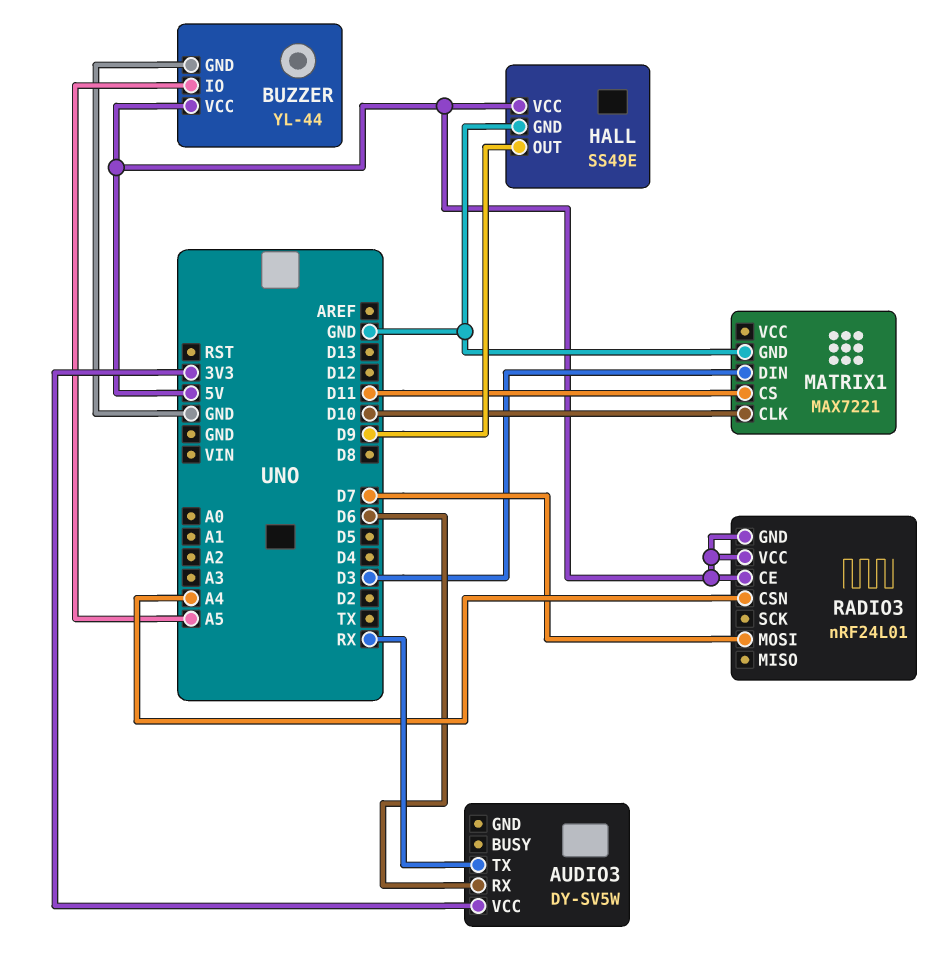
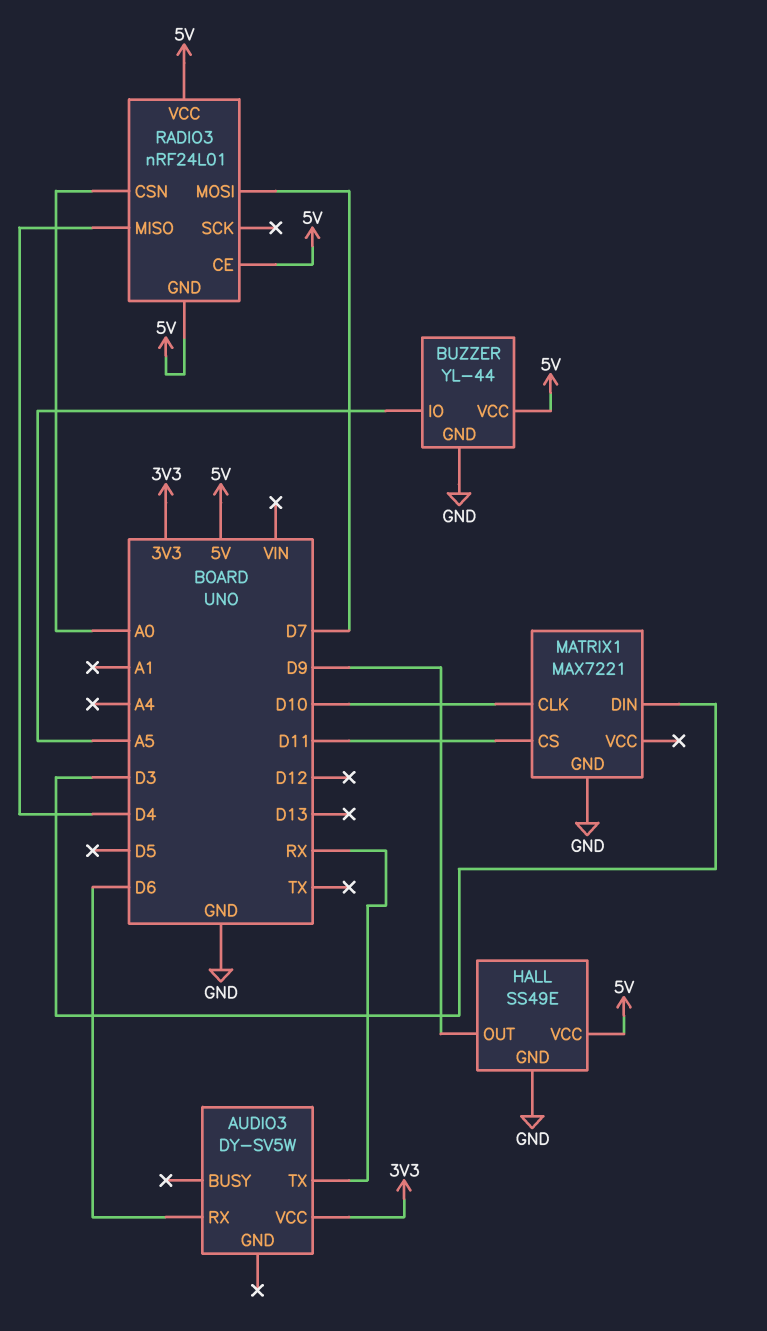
RADIO3 pin CSN: A4 -> A0
RADIO3 pin MISO: none -> D4

